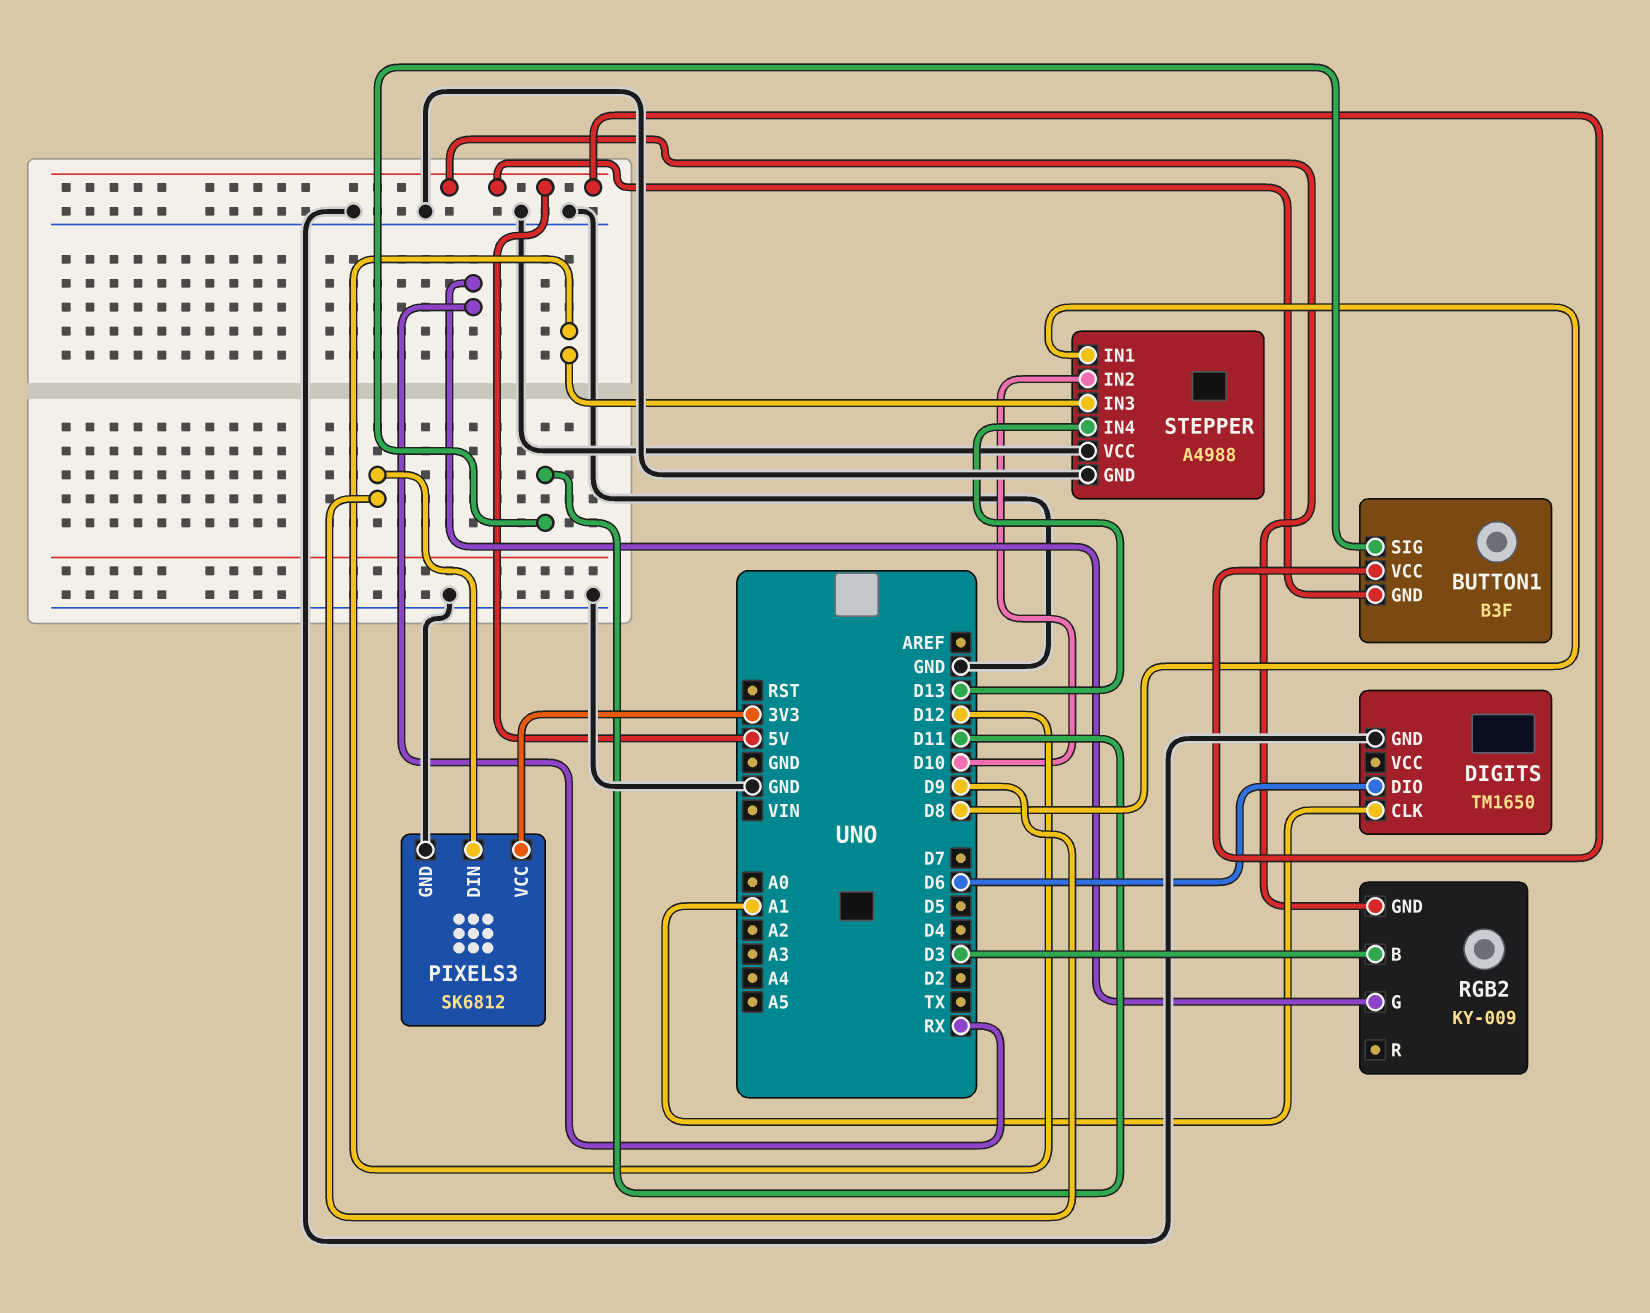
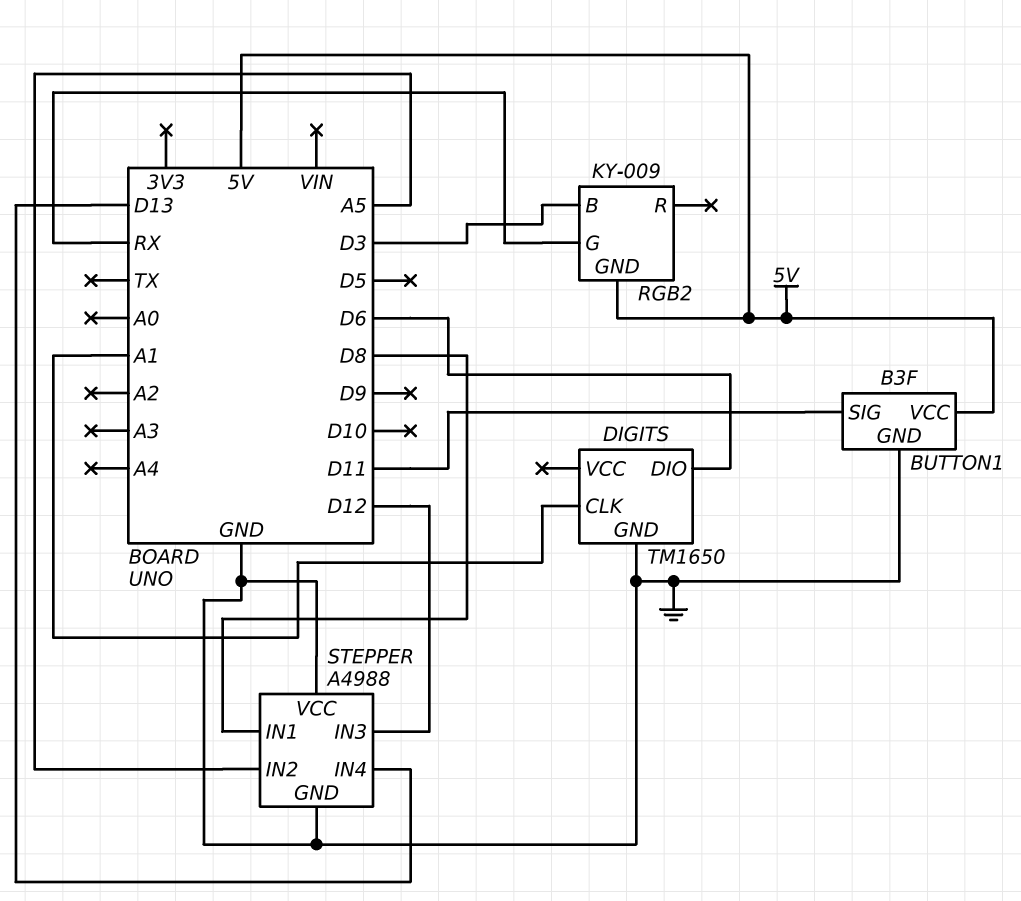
BUTTON1 pin GND: 5V -> GND
PIXELS3: SK6812 -> none
PIXELS3 pin DIN: D9 -> none
PIXELS3 pin GND: GND -> none
PIXELS3 pin VCC: 3V3 -> none
STEPPER pin IN2: D10 -> A5

